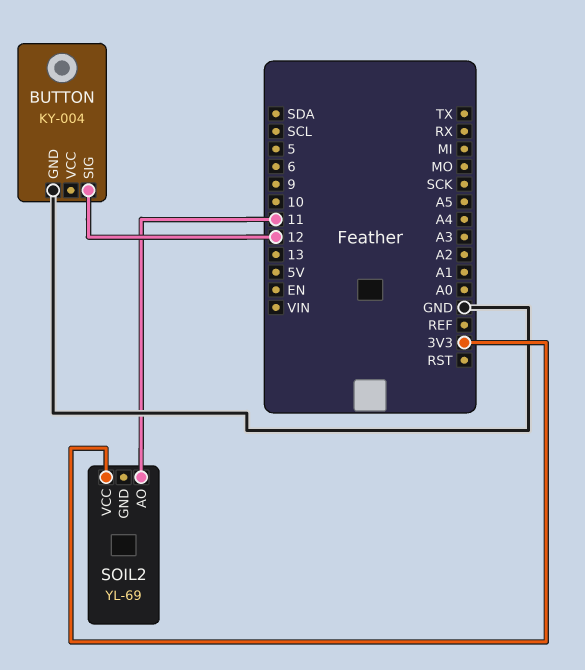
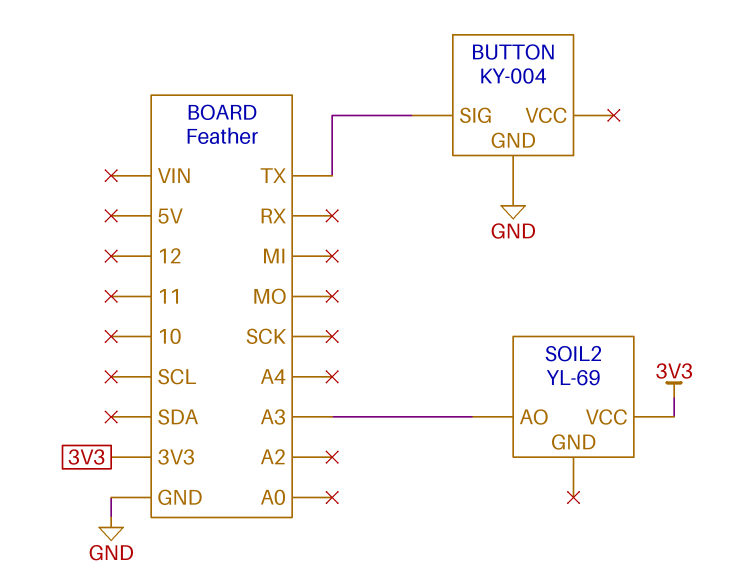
BUTTON pin SIG: 12 -> TX
SOIL2 pin AO: 11 -> A3

